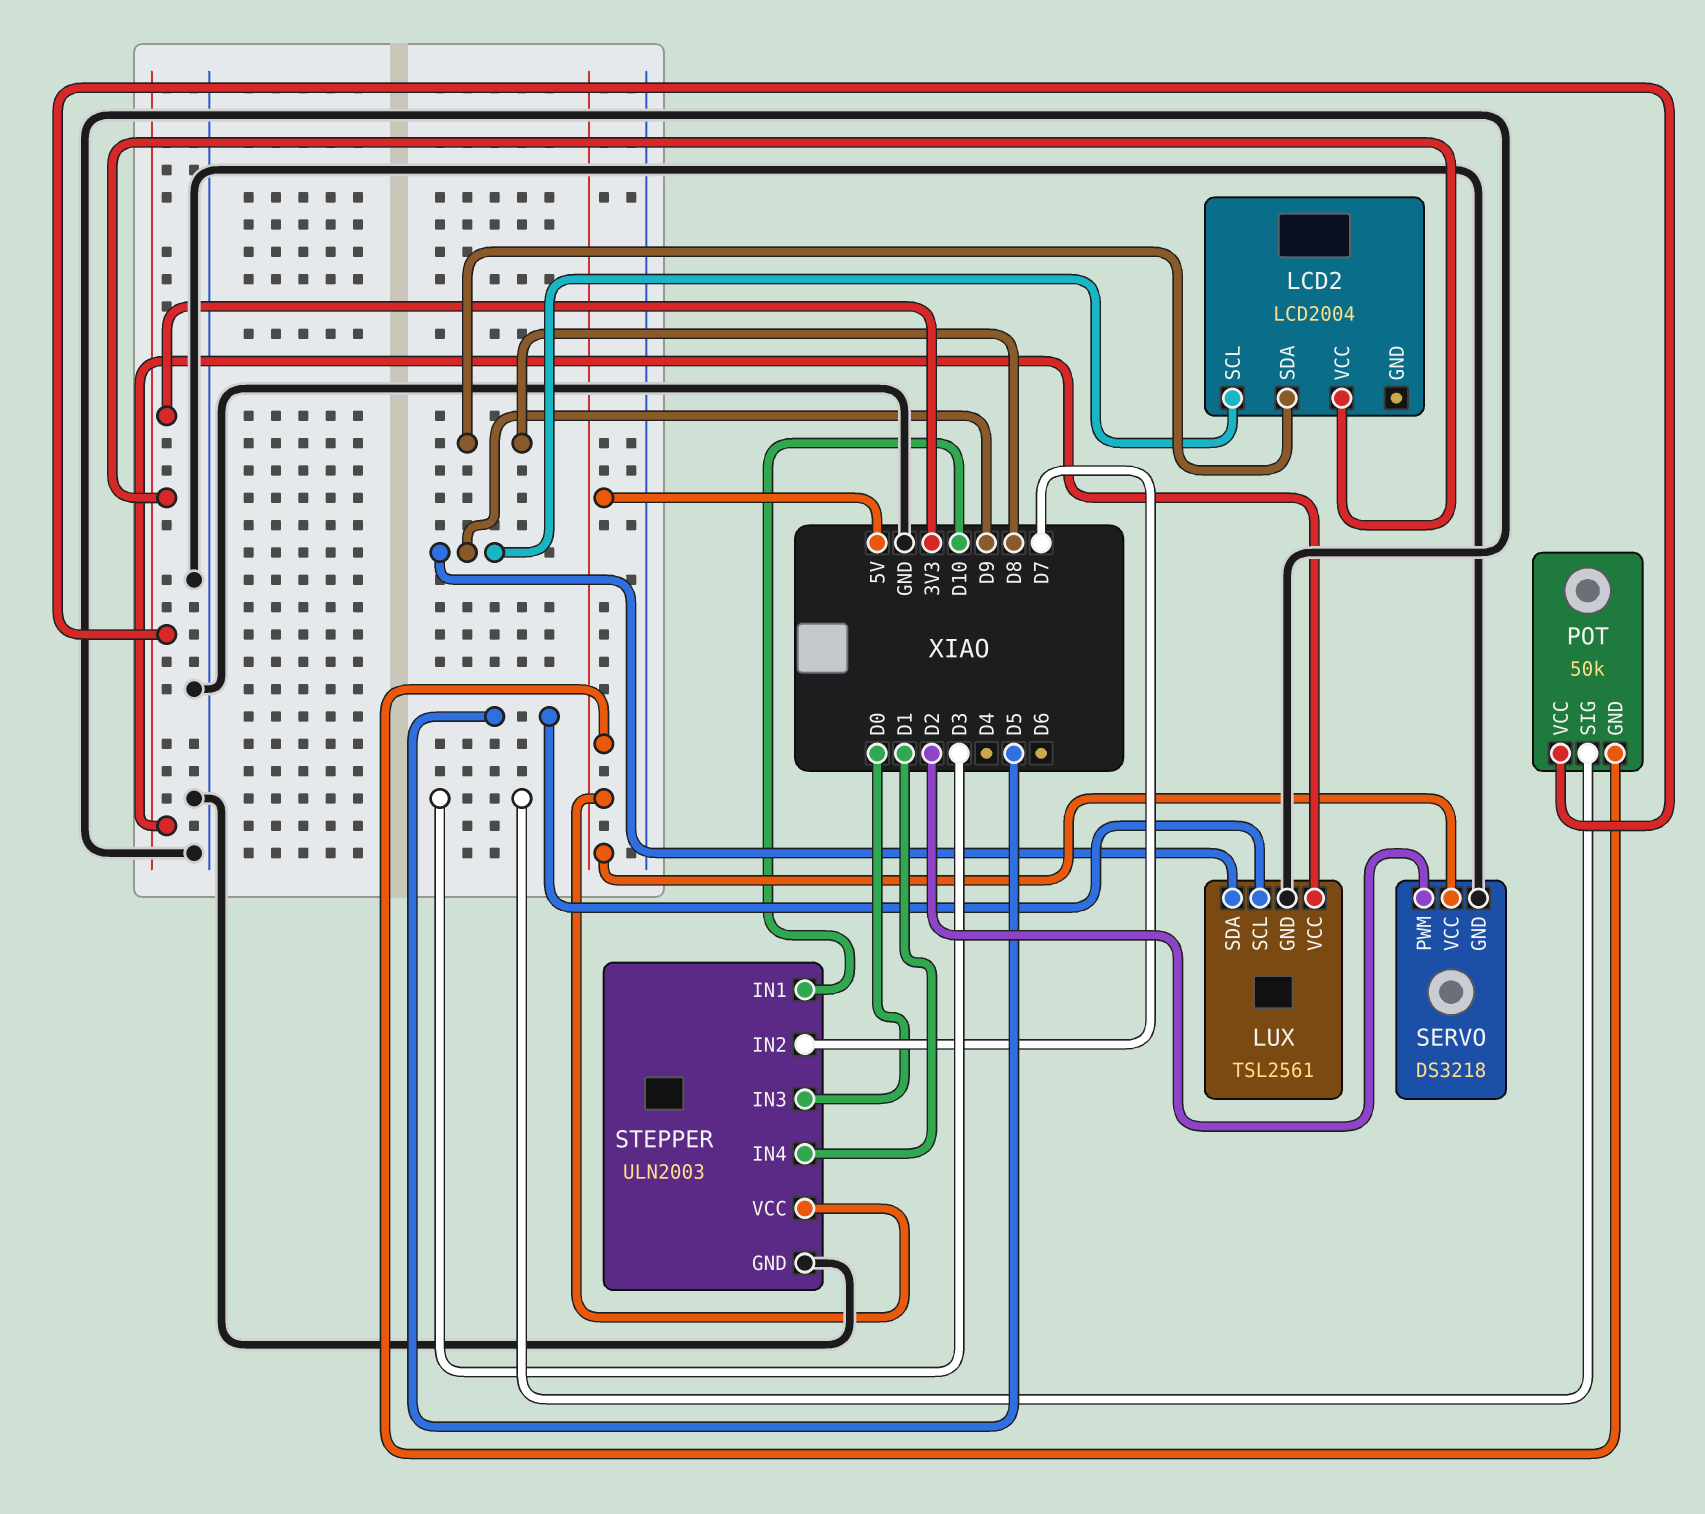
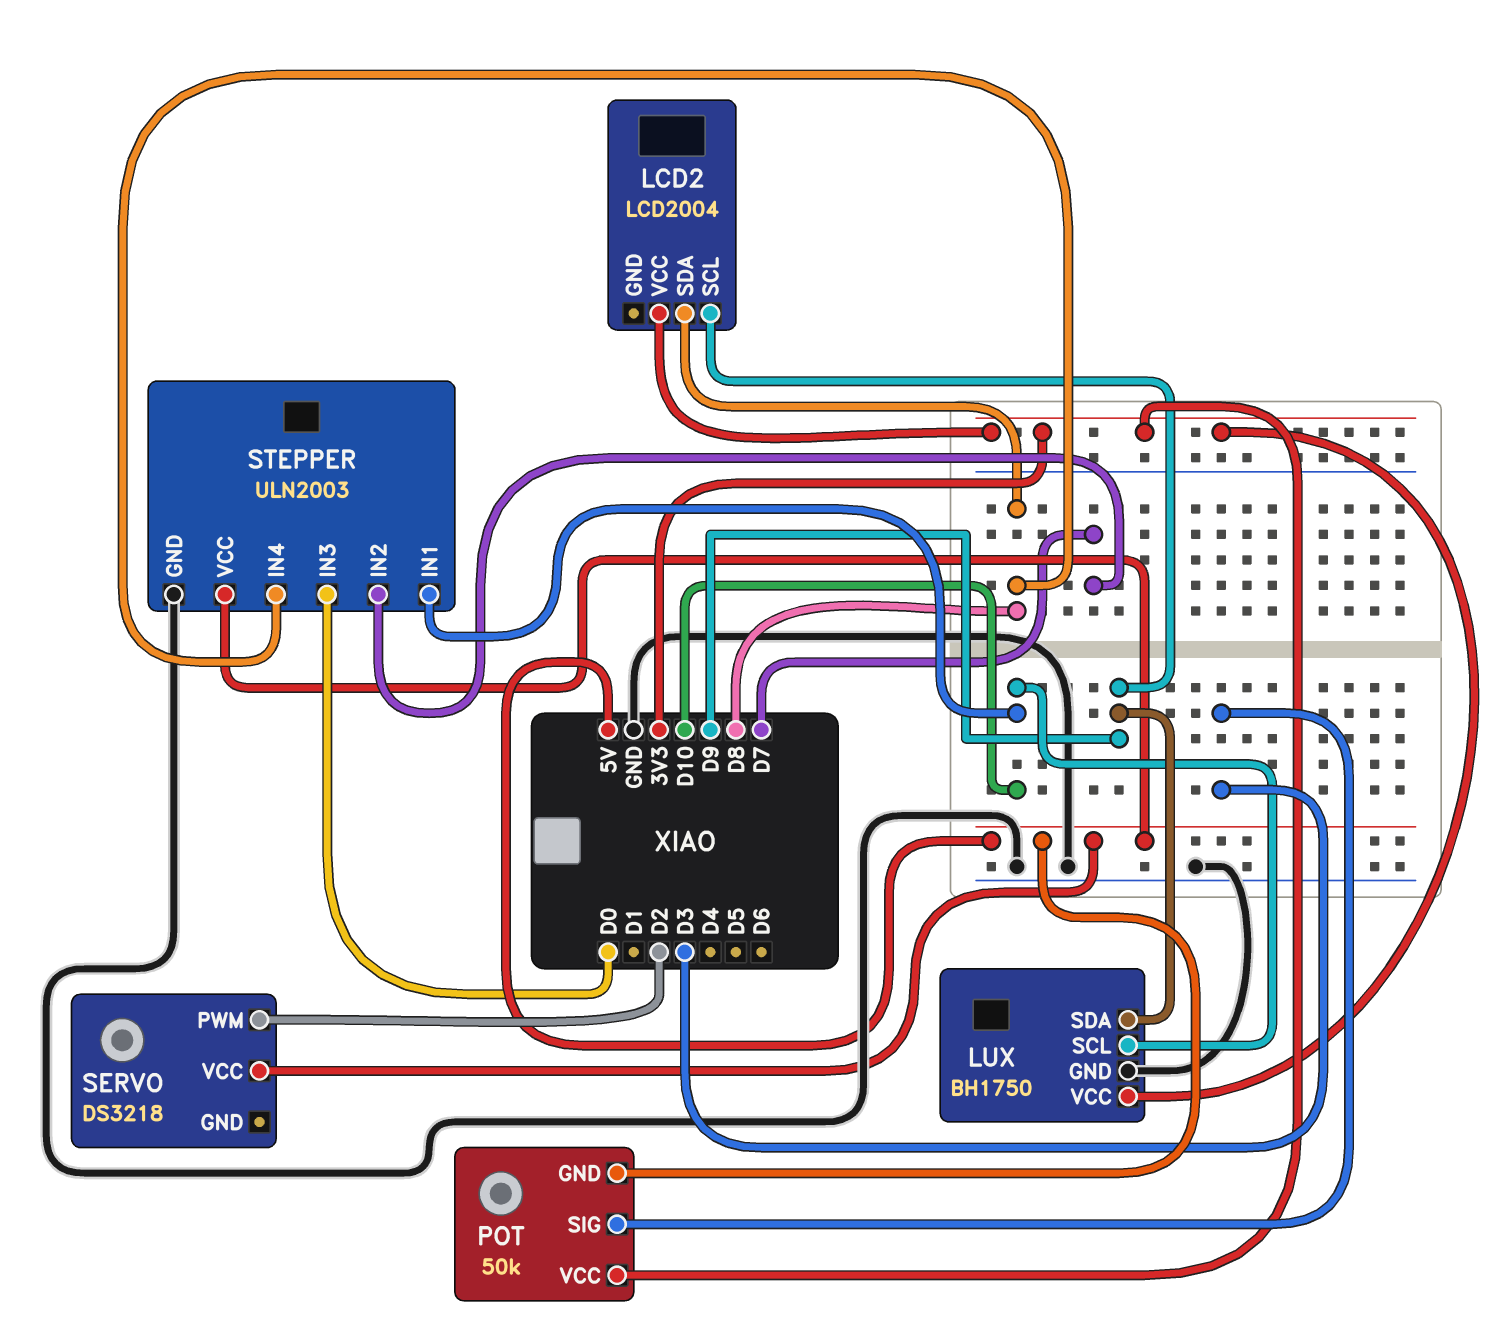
LUX: TSL2561 -> BH1750
LUX pin SCL: D5 -> D10
SERVO pin GND: GND -> none
STEPPER pin IN4: D1 -> D8

